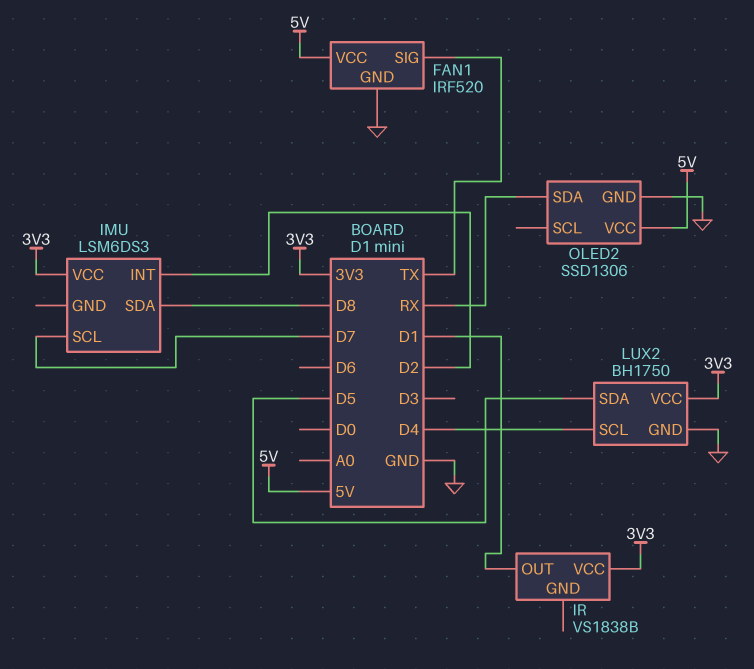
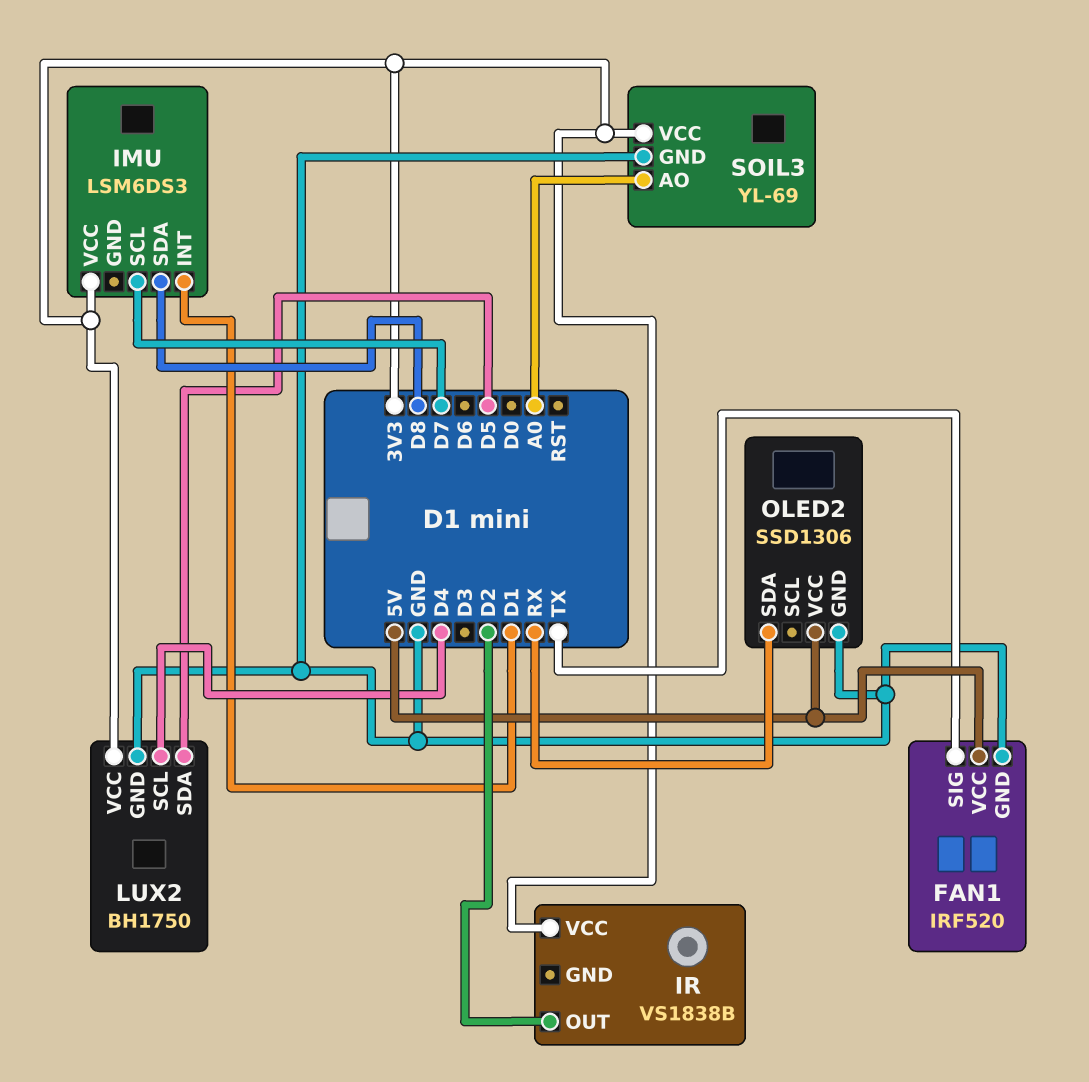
IMU pin INT: D2 -> D1
IR pin OUT: D1 -> D2
SOIL3: none -> YL-69
SOIL3 pin AO: none -> A0
SOIL3 pin GND: none -> GND
SOIL3 pin VCC: none -> 3V3

